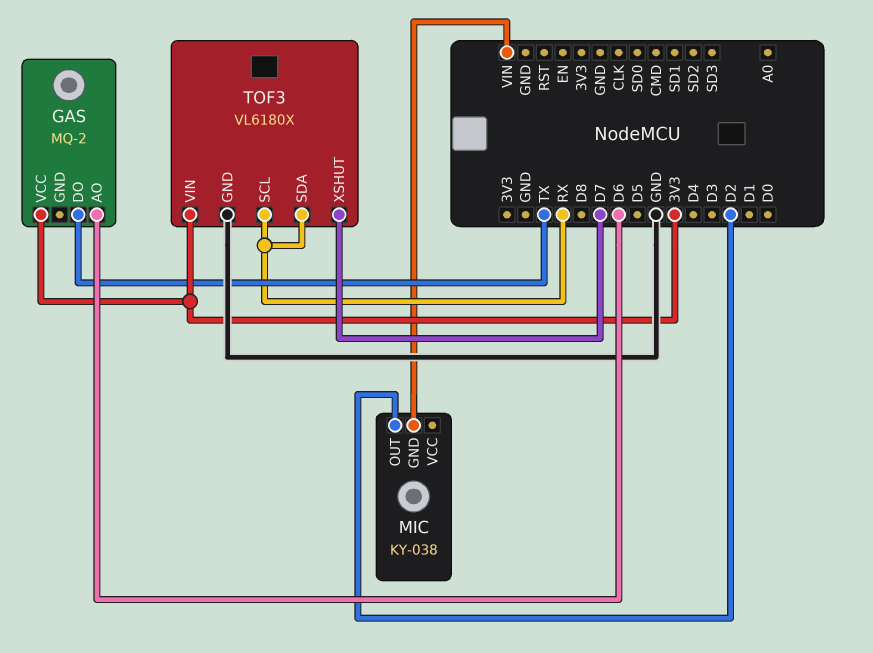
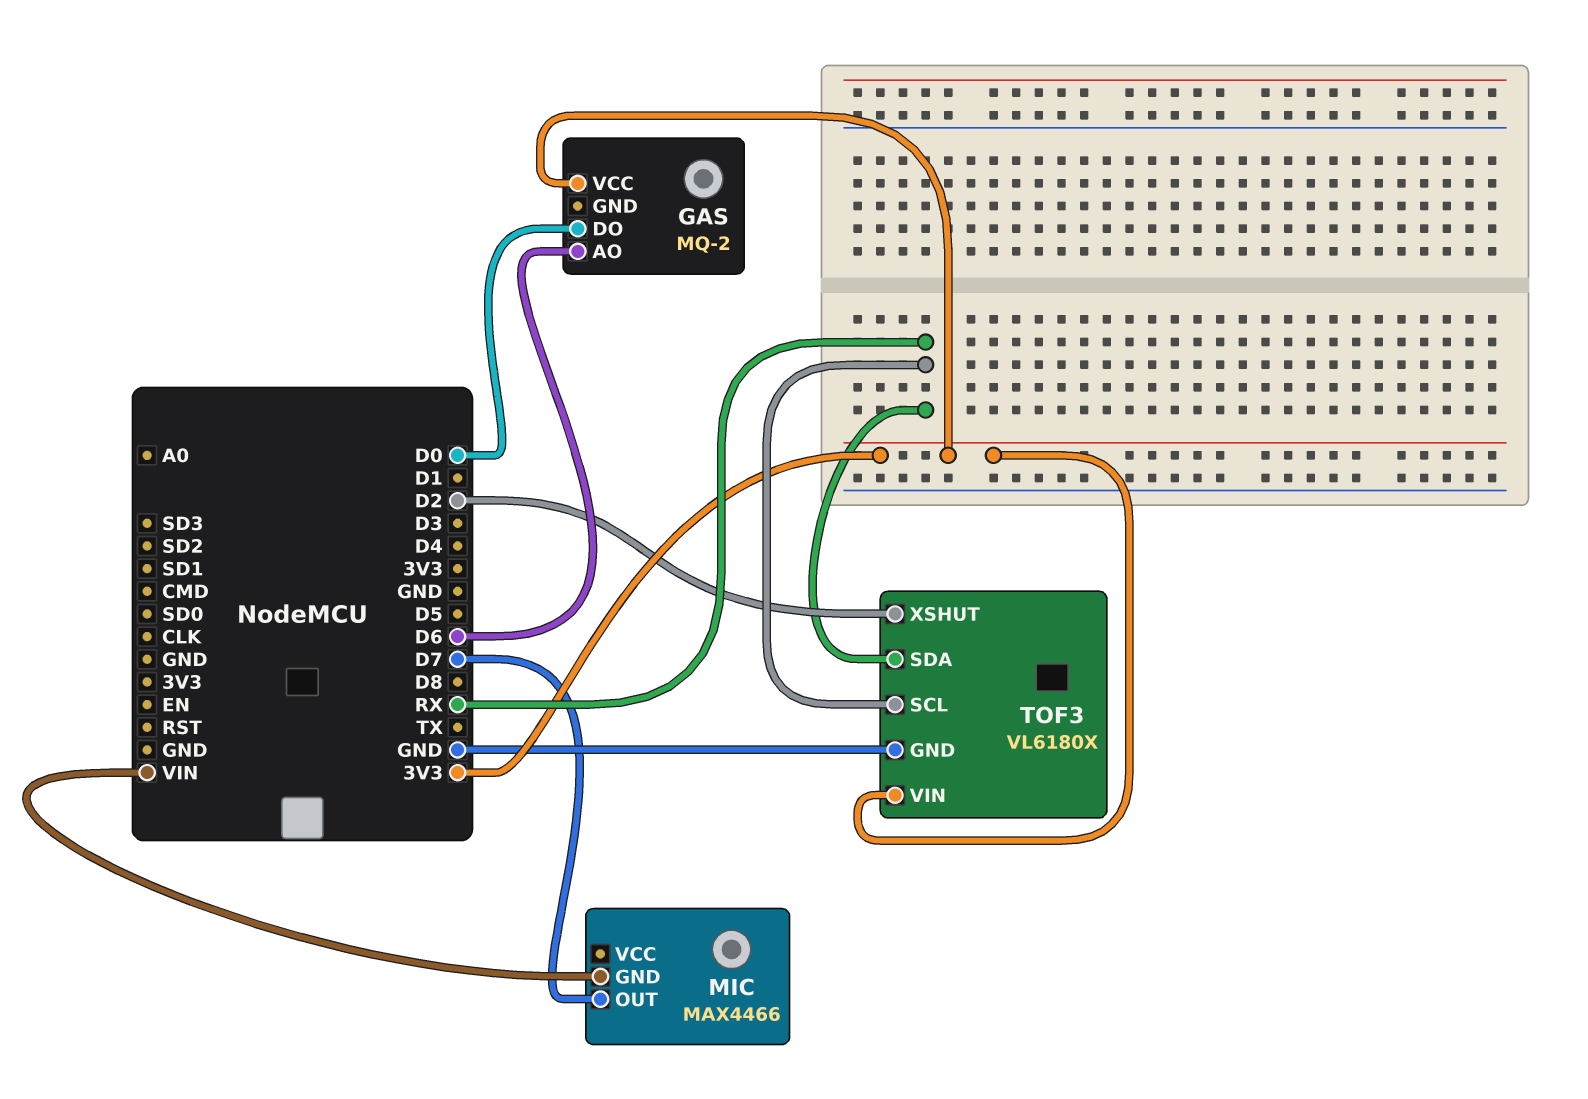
GAS pin DO: TX -> D0
MIC: KY-038 -> MAX4466
MIC pin OUT: D2 -> D7
TOF3 pin XSHUT: D7 -> D2

